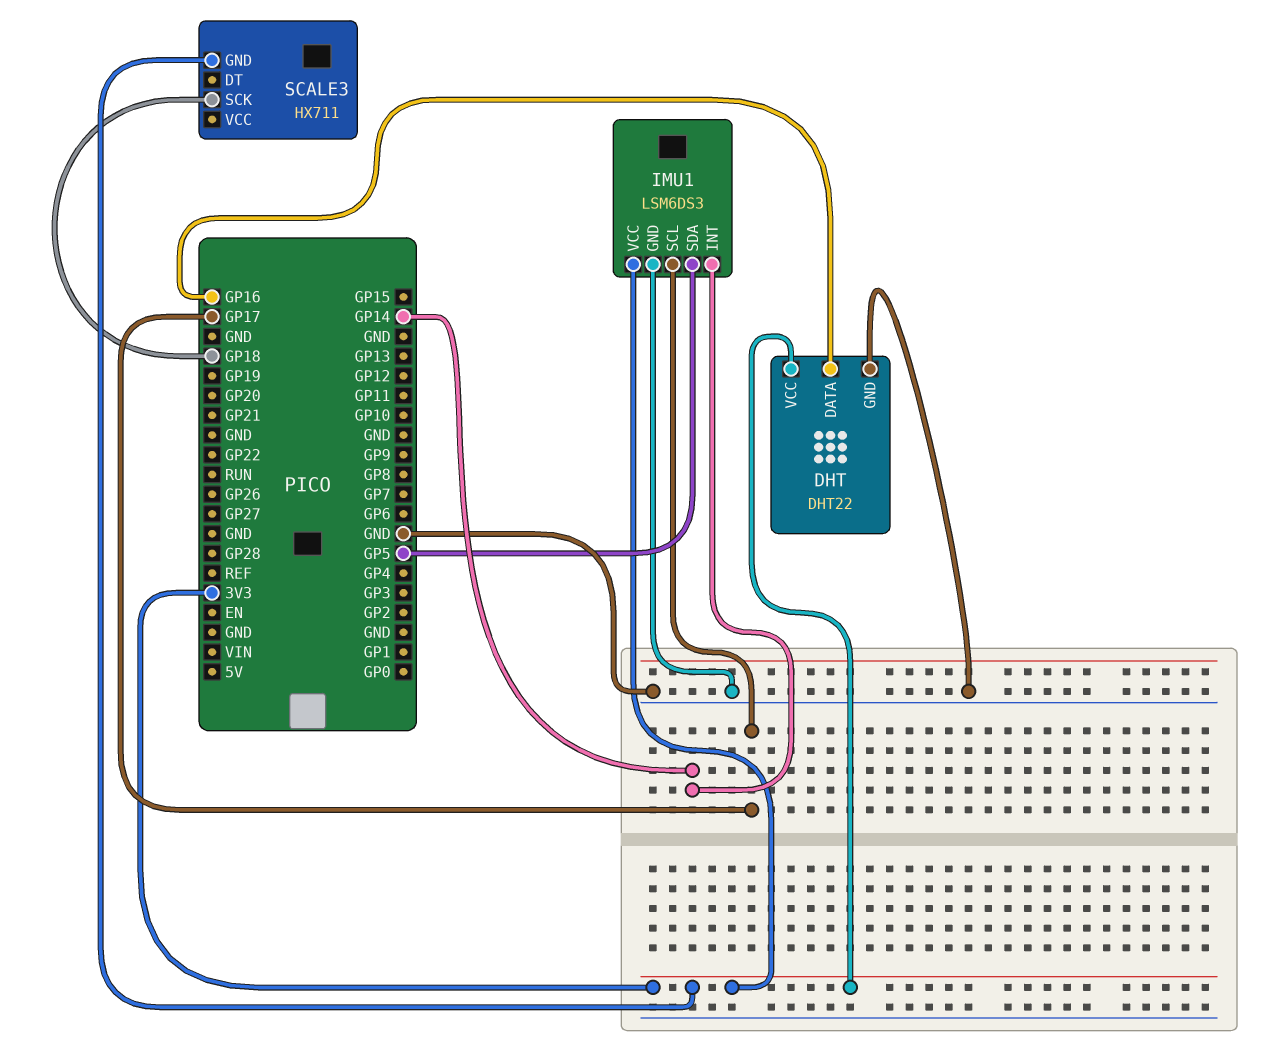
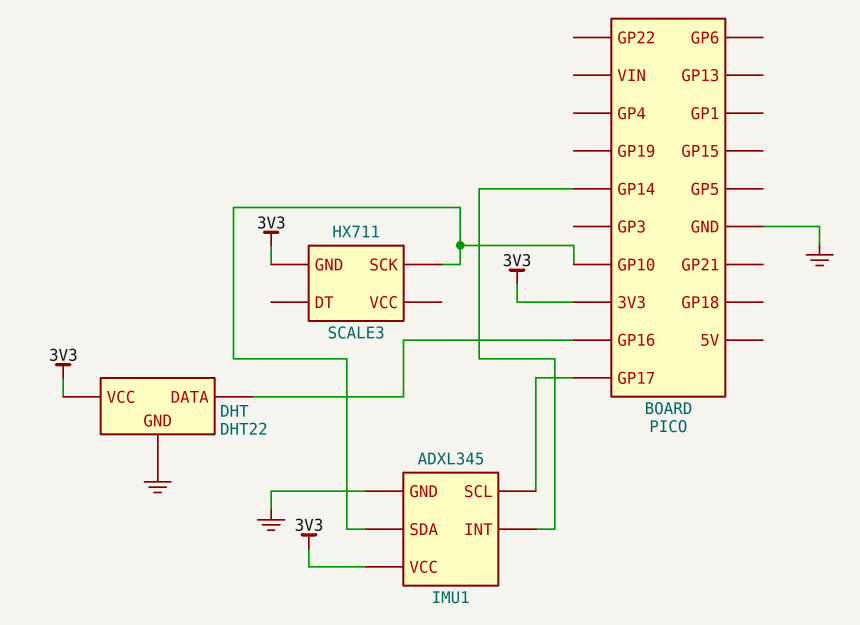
IMU1: LSM6DS3 -> ADXL345
IMU1 pin SDA: GP5 -> GP10
SCALE3 pin SCK: GP18 -> GP10

